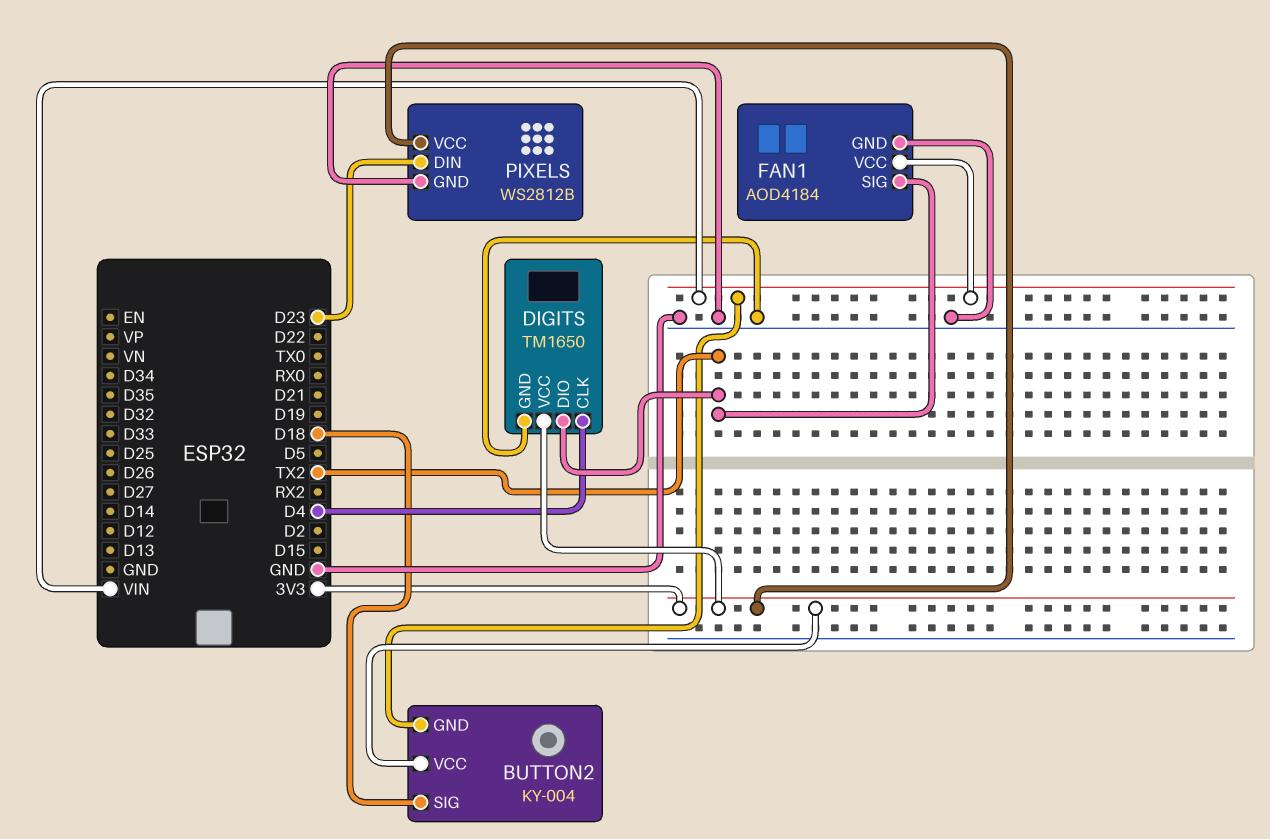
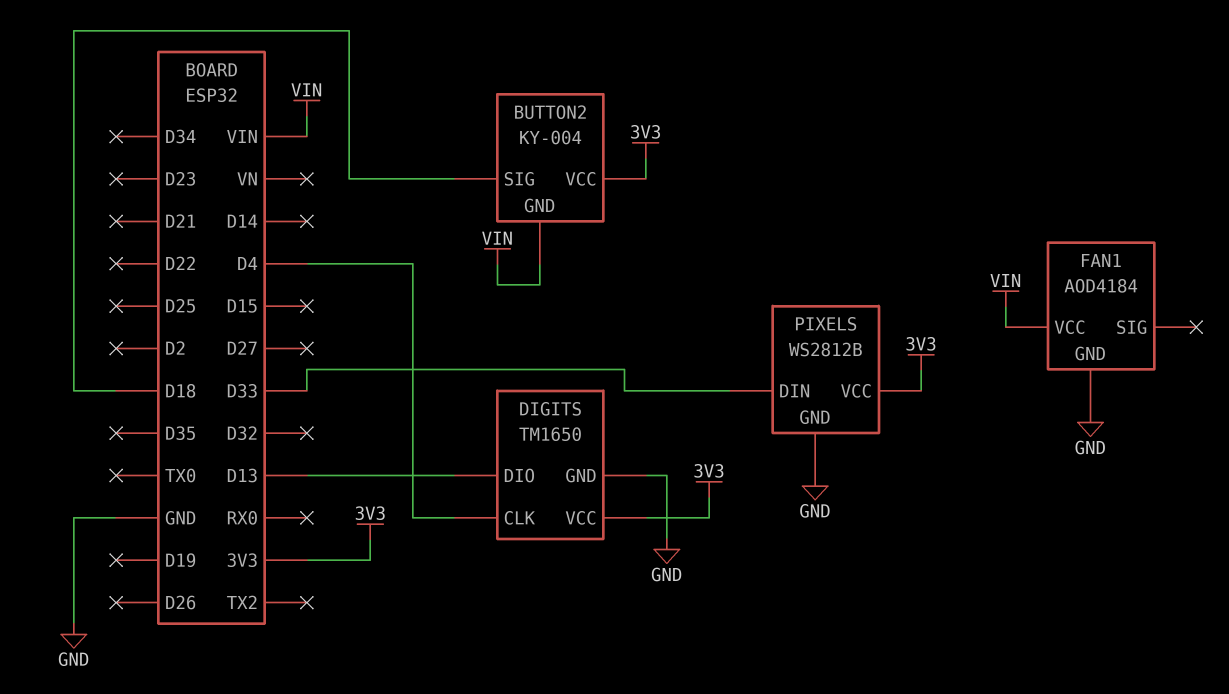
DIGITS pin DIO: TX2 -> D13
FAN1 pin SIG: TX2 -> none
PIXELS pin DIN: D23 -> D33

